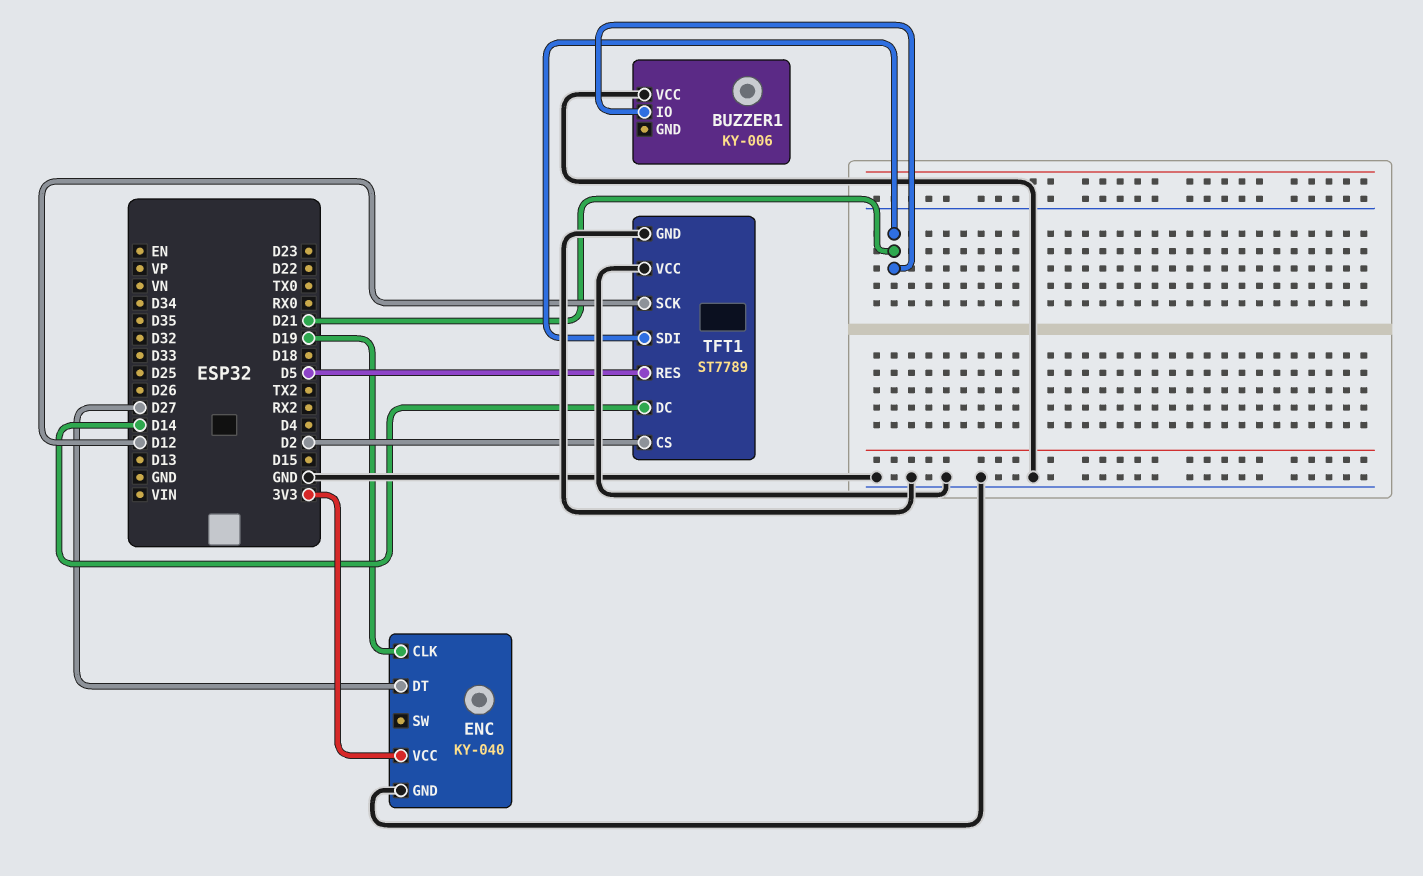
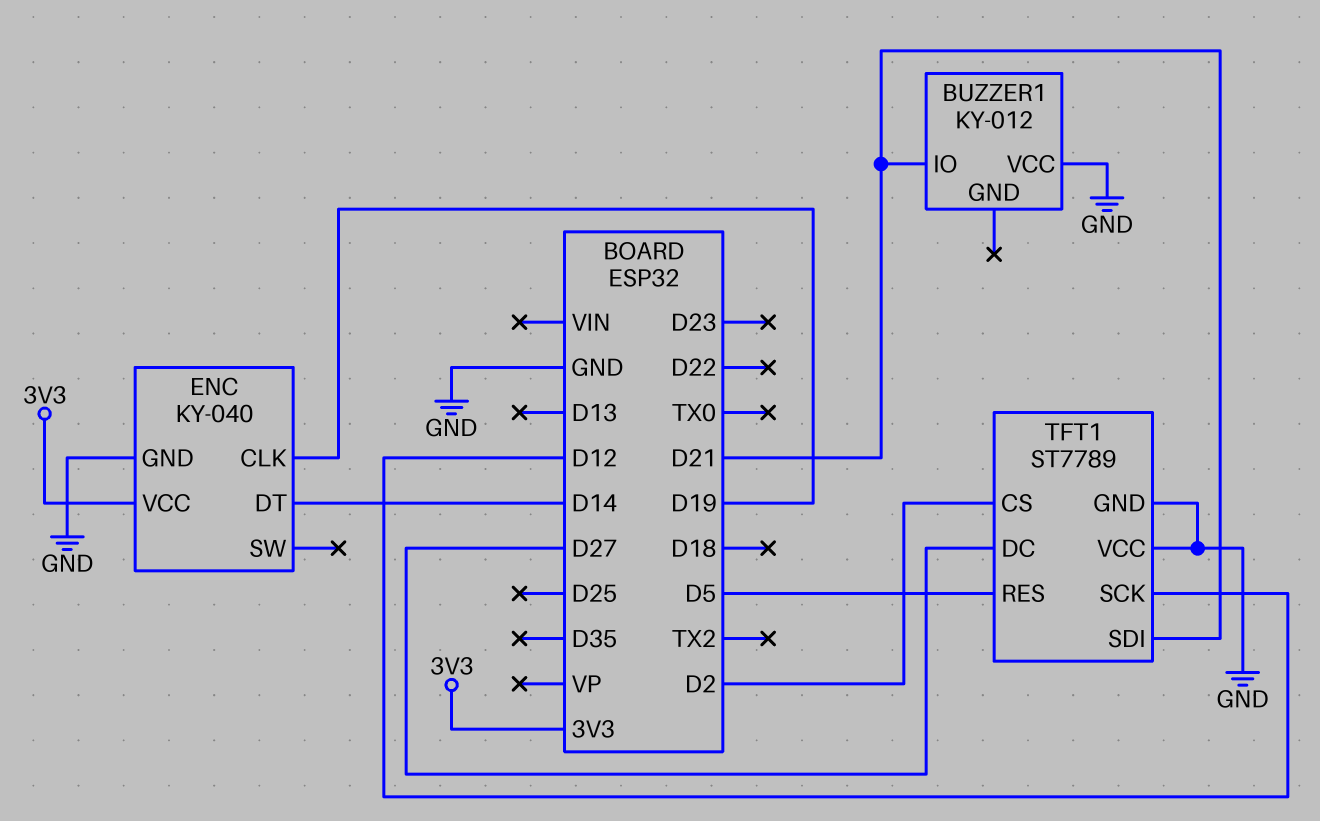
BUZZER1: KY-006 -> KY-012
ENC pin DT: D27 -> D14
TFT1 pin DC: D14 -> D27

